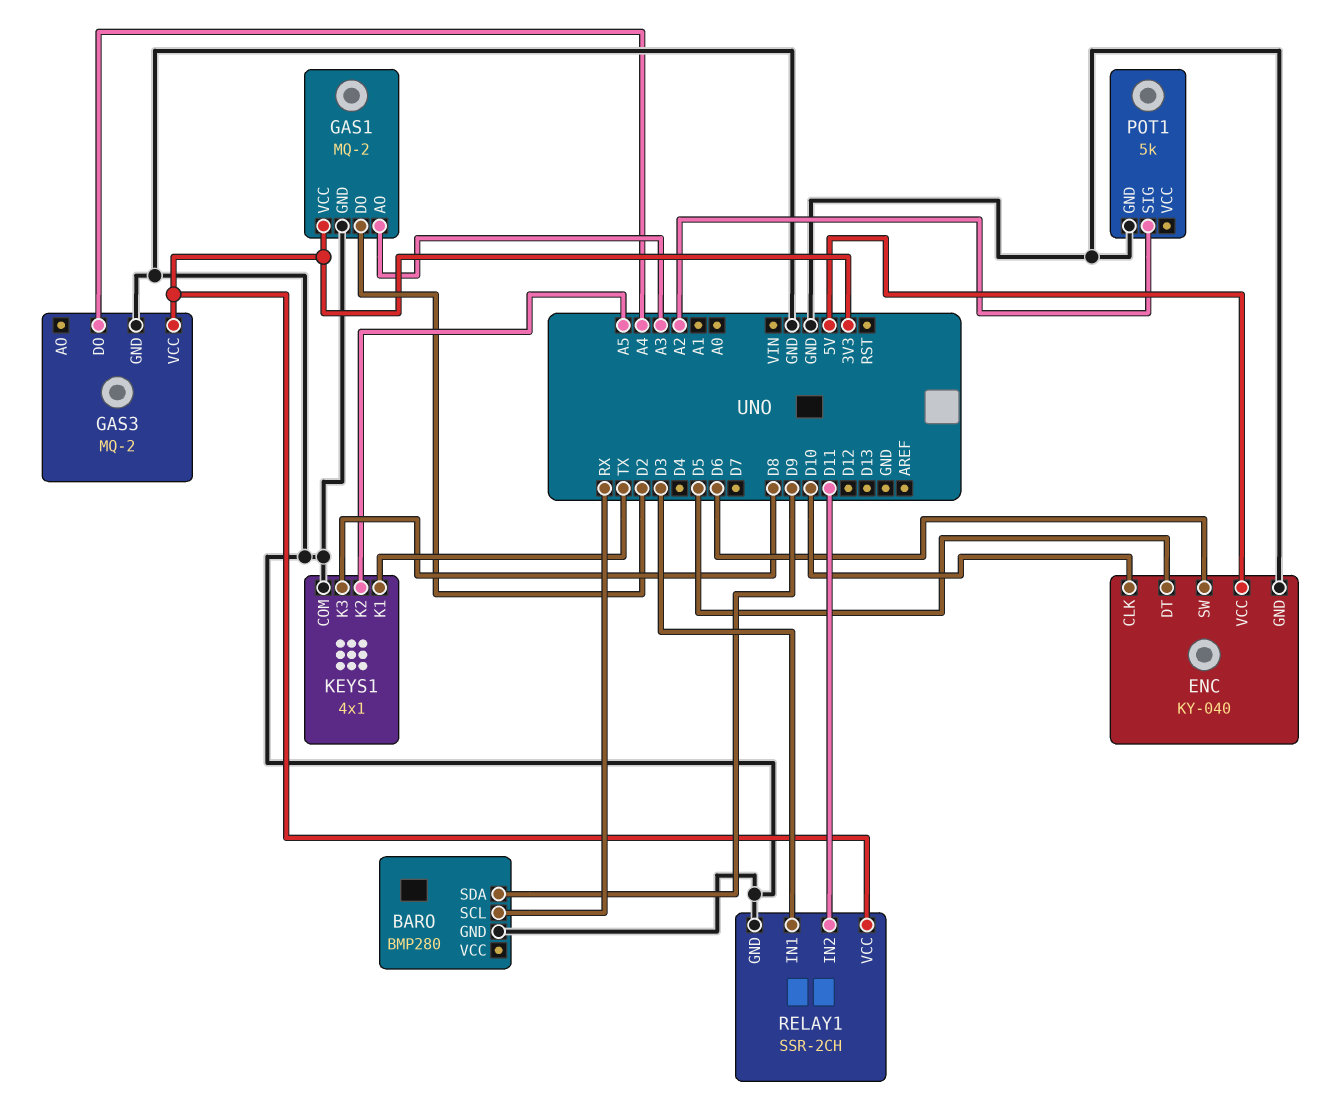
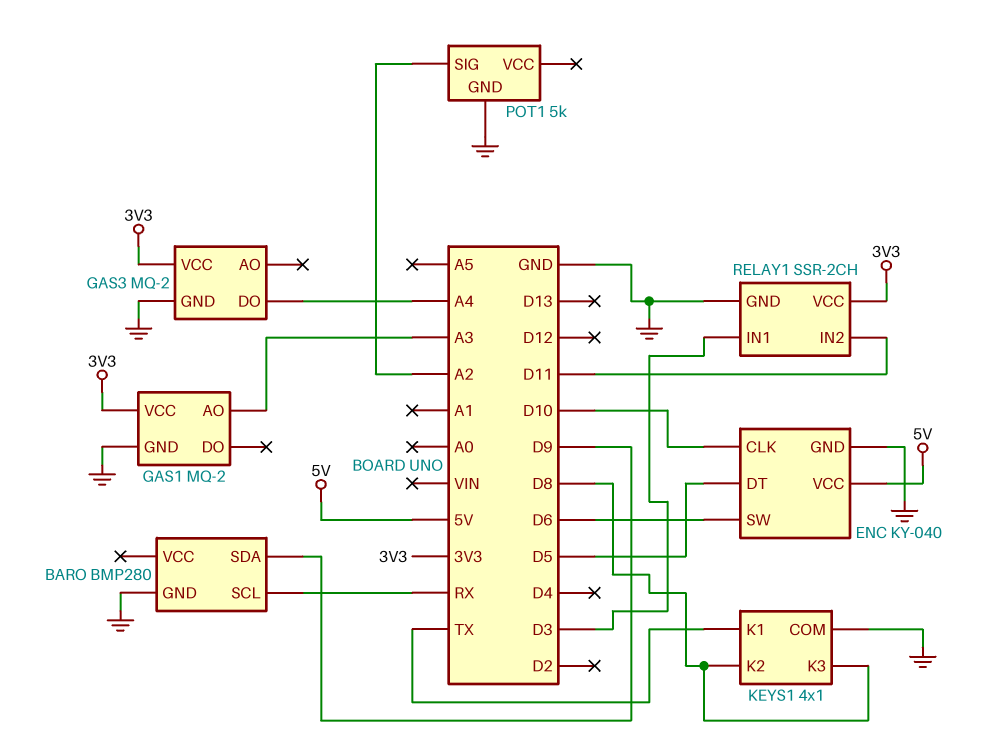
GAS1 pin DO: D2 -> none
KEYS1 pin K2: A5 -> D8

